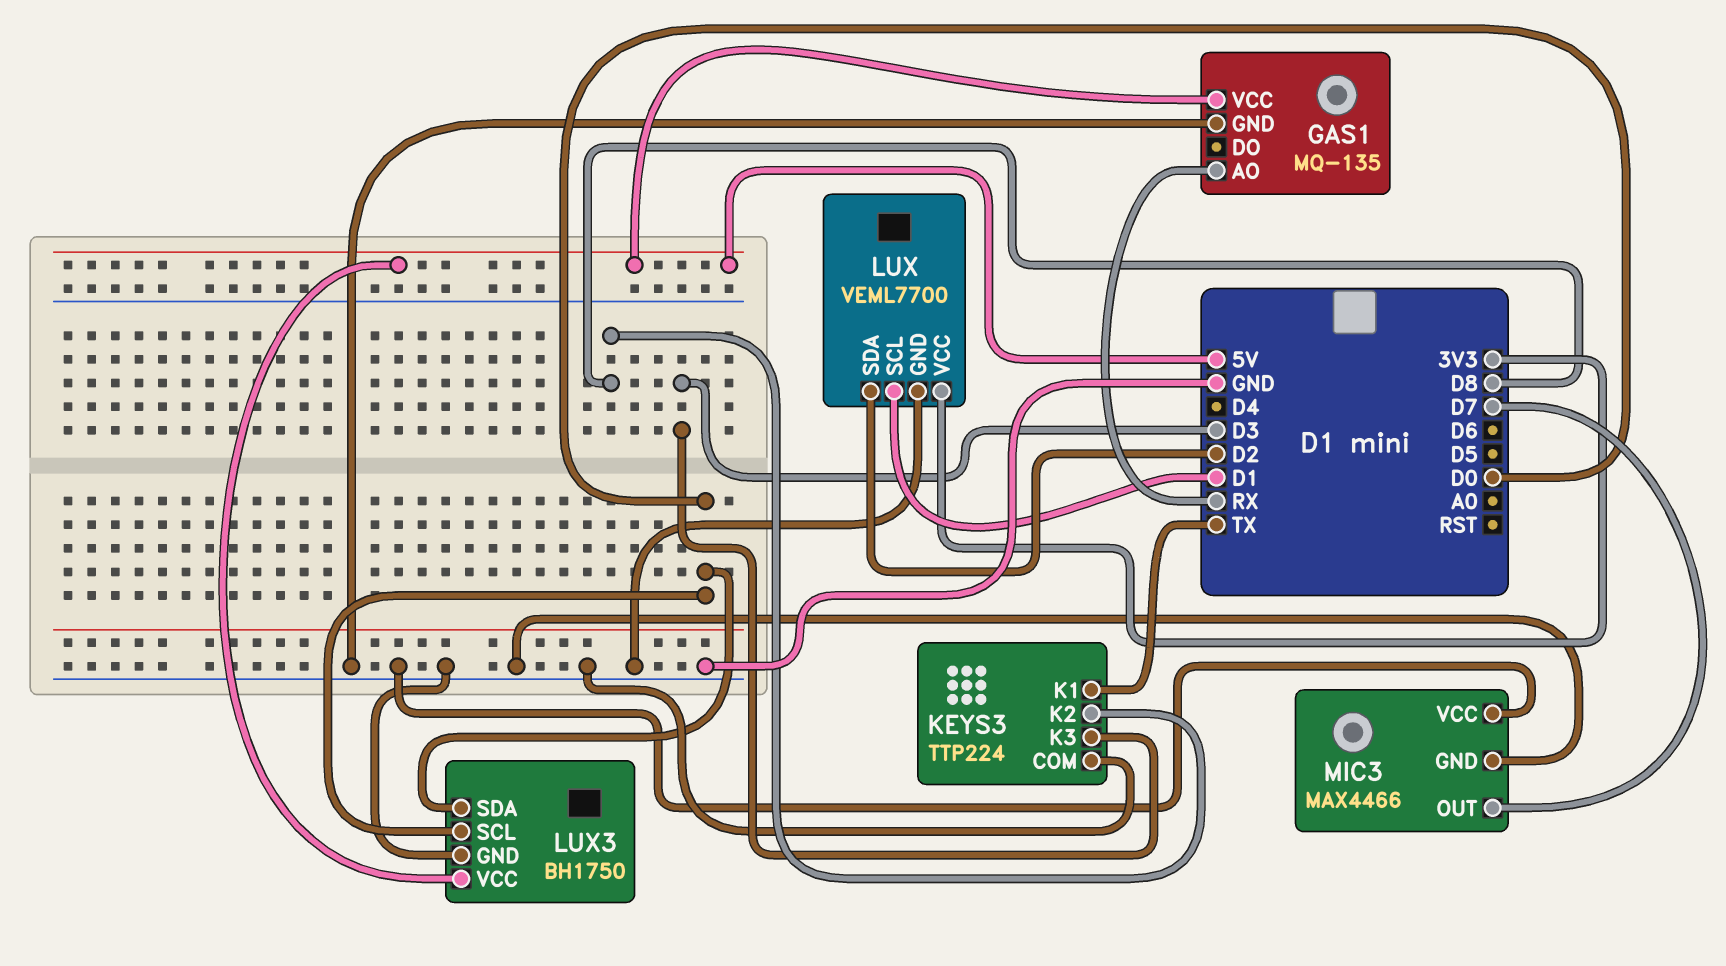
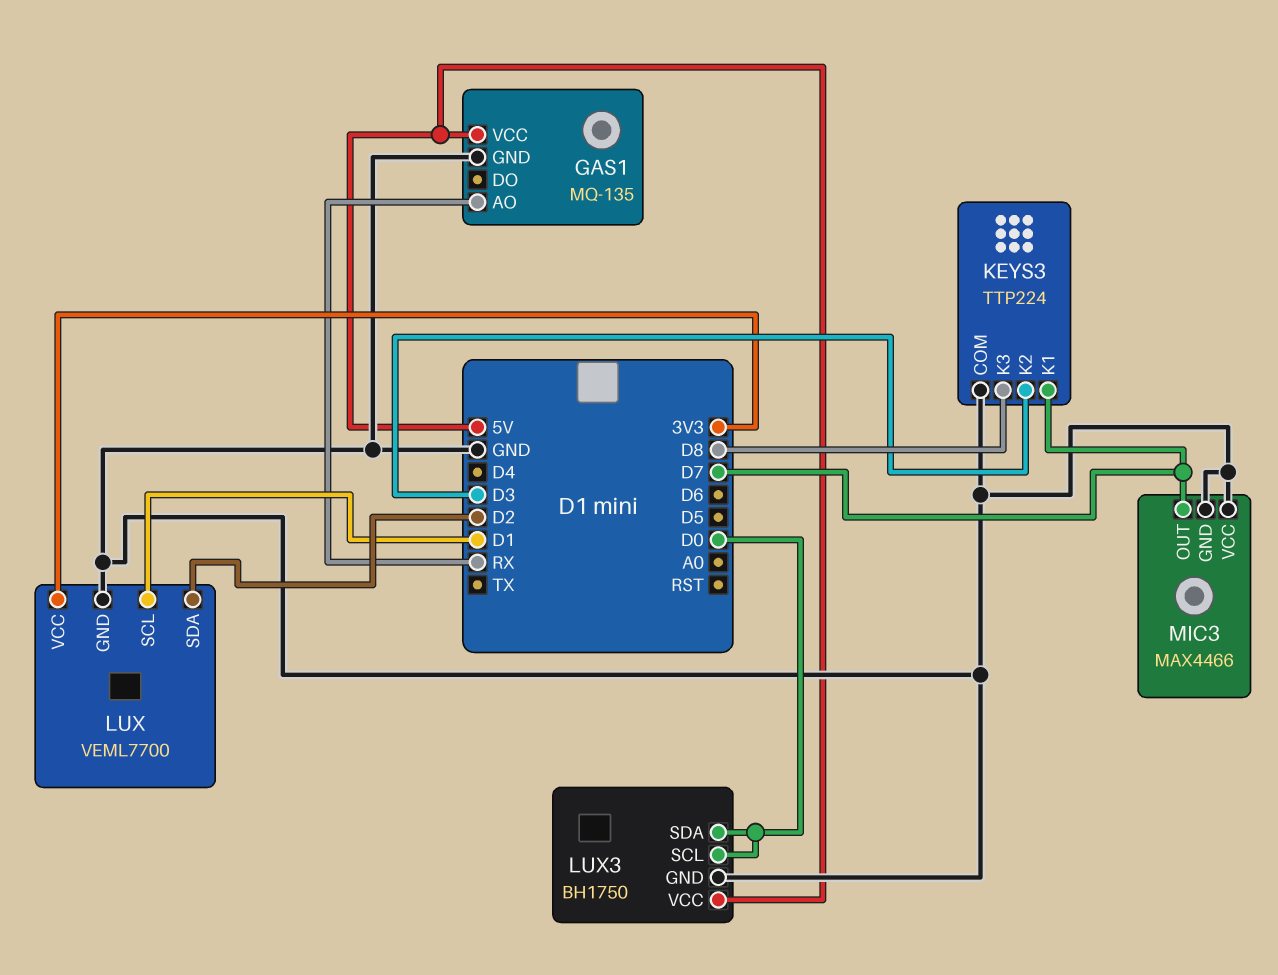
KEYS3 pin K1: TX -> D7
KEYS3 pin K2: D8 -> D3
KEYS3 pin K3: D3 -> D8

